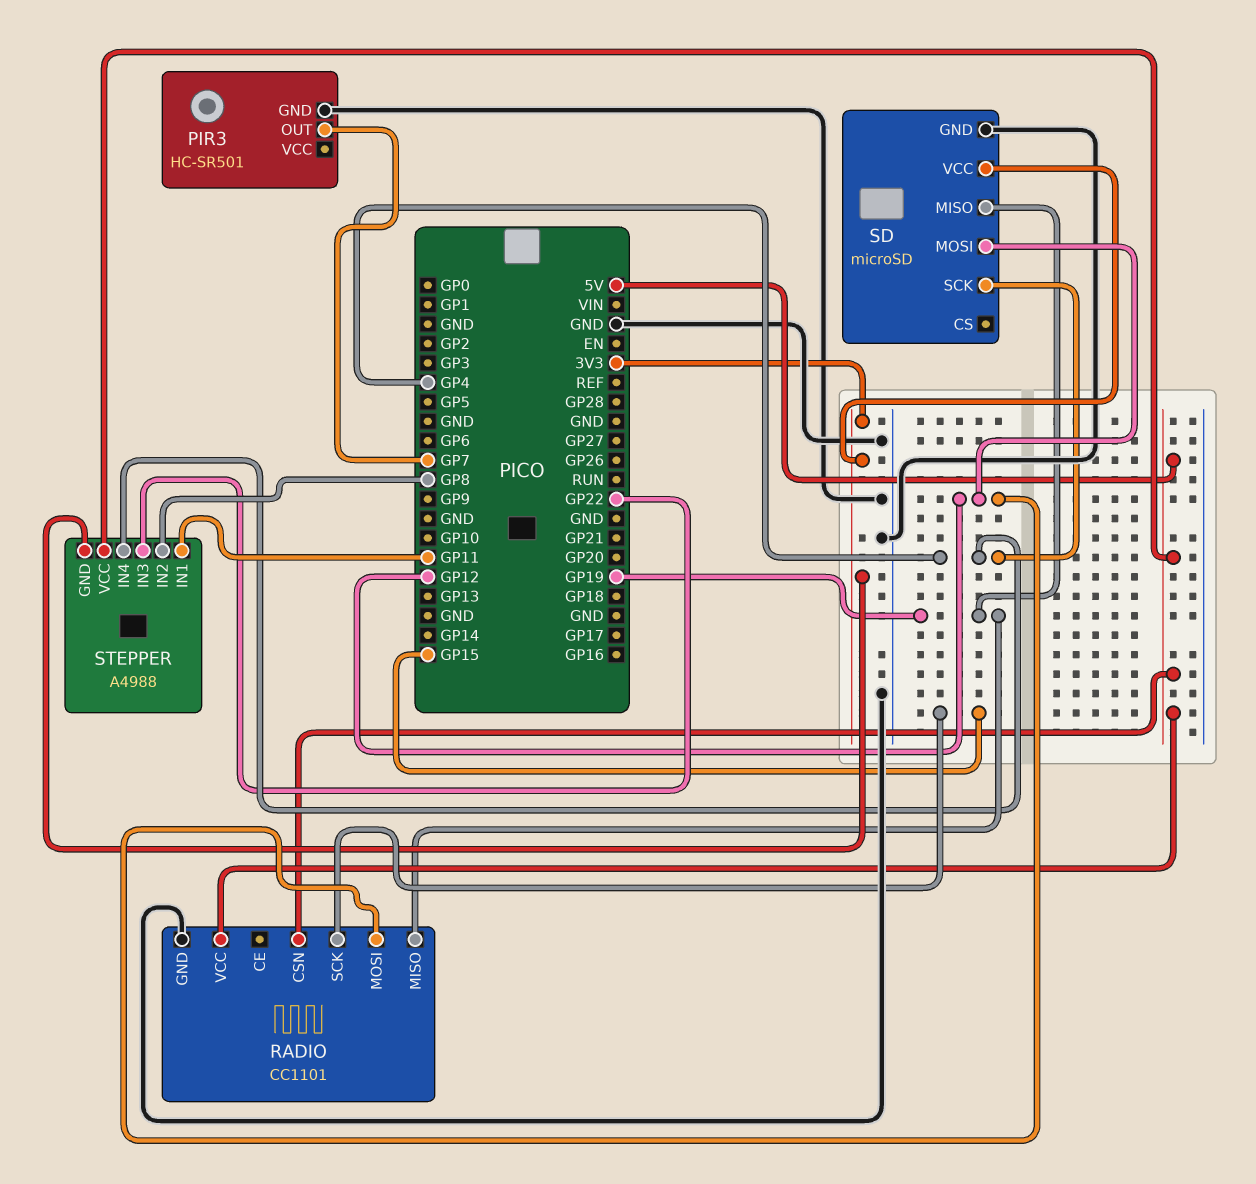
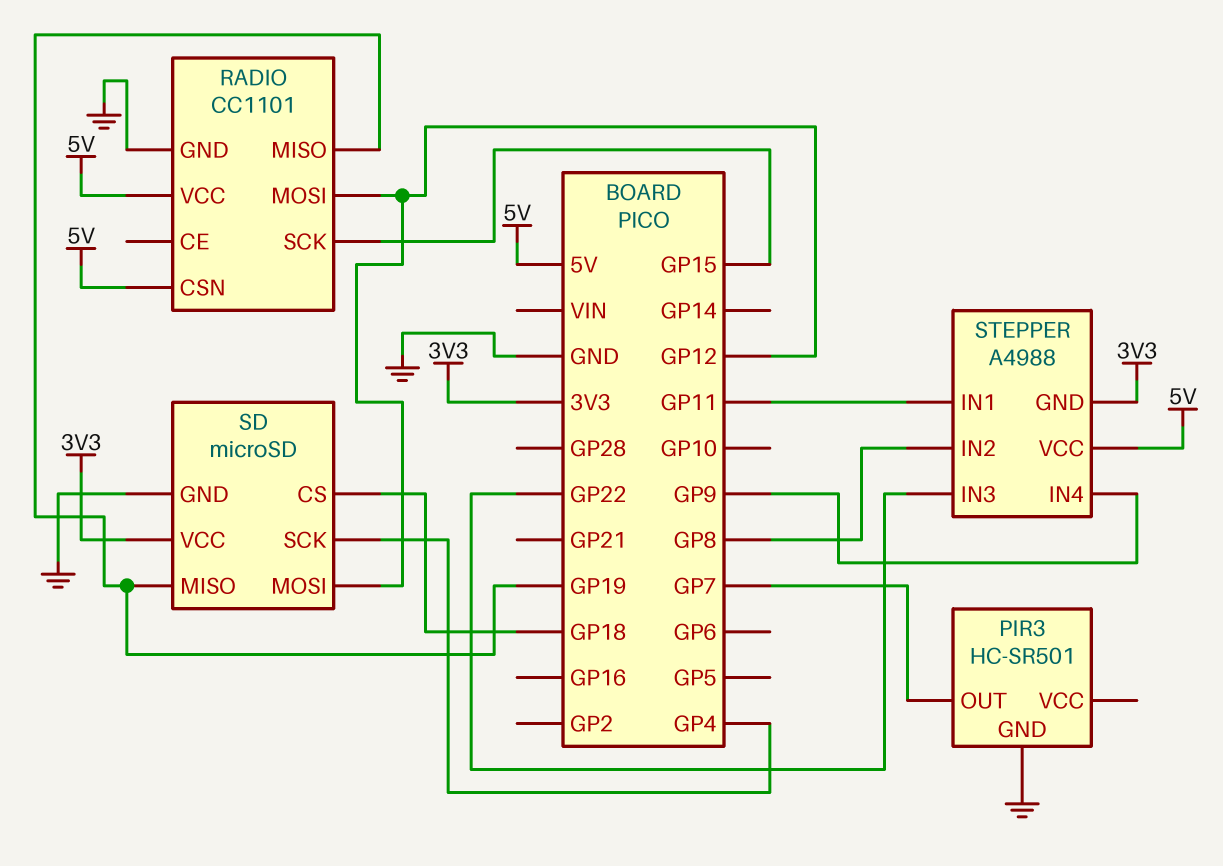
SD pin CS: none -> GP18
STEPPER pin IN4: GP4 -> GP9

